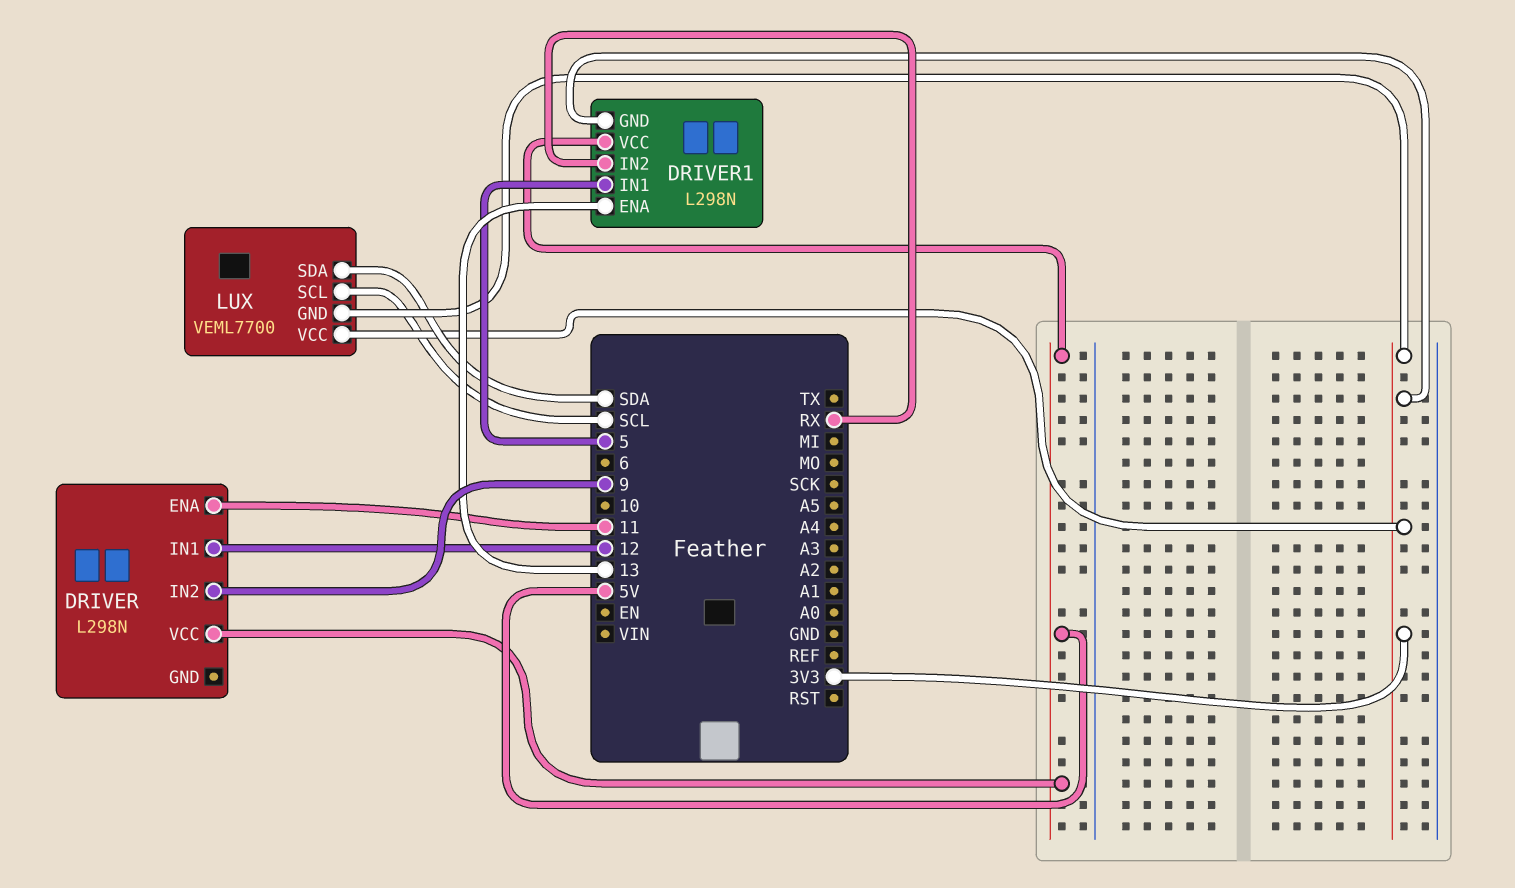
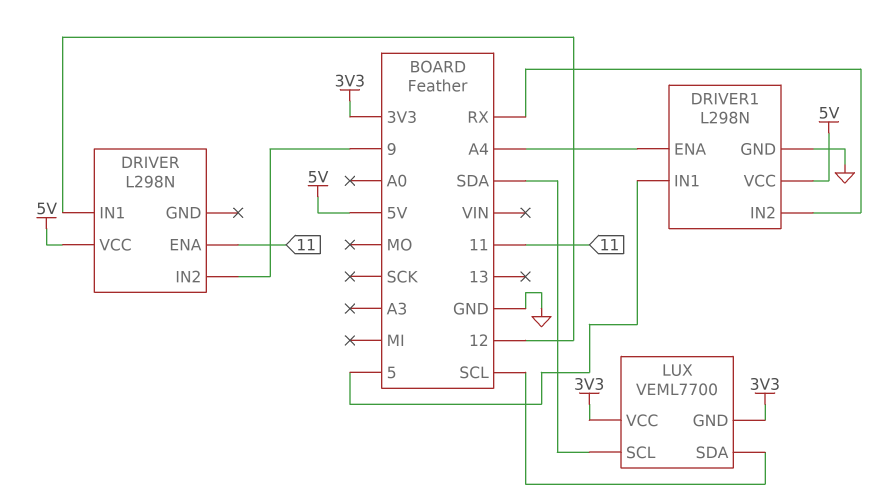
DRIVER1 pin ENA: 13 -> A4
DRIVER1 pin GND: 3V3 -> GND
LUX pin SCL: SCL -> SDA
LUX pin SDA: SDA -> SCL

